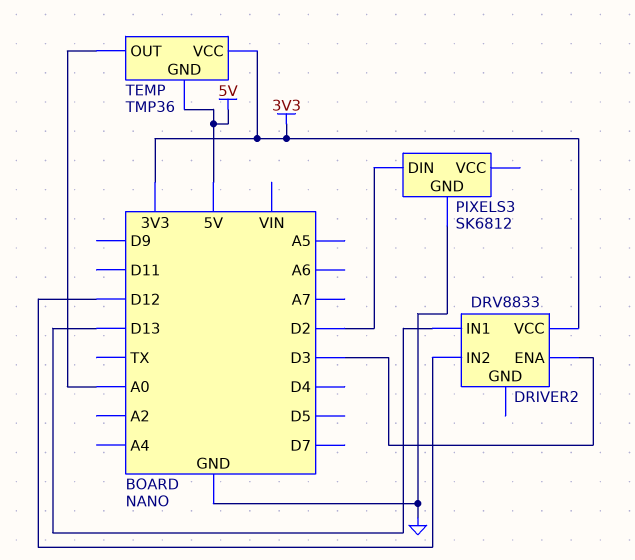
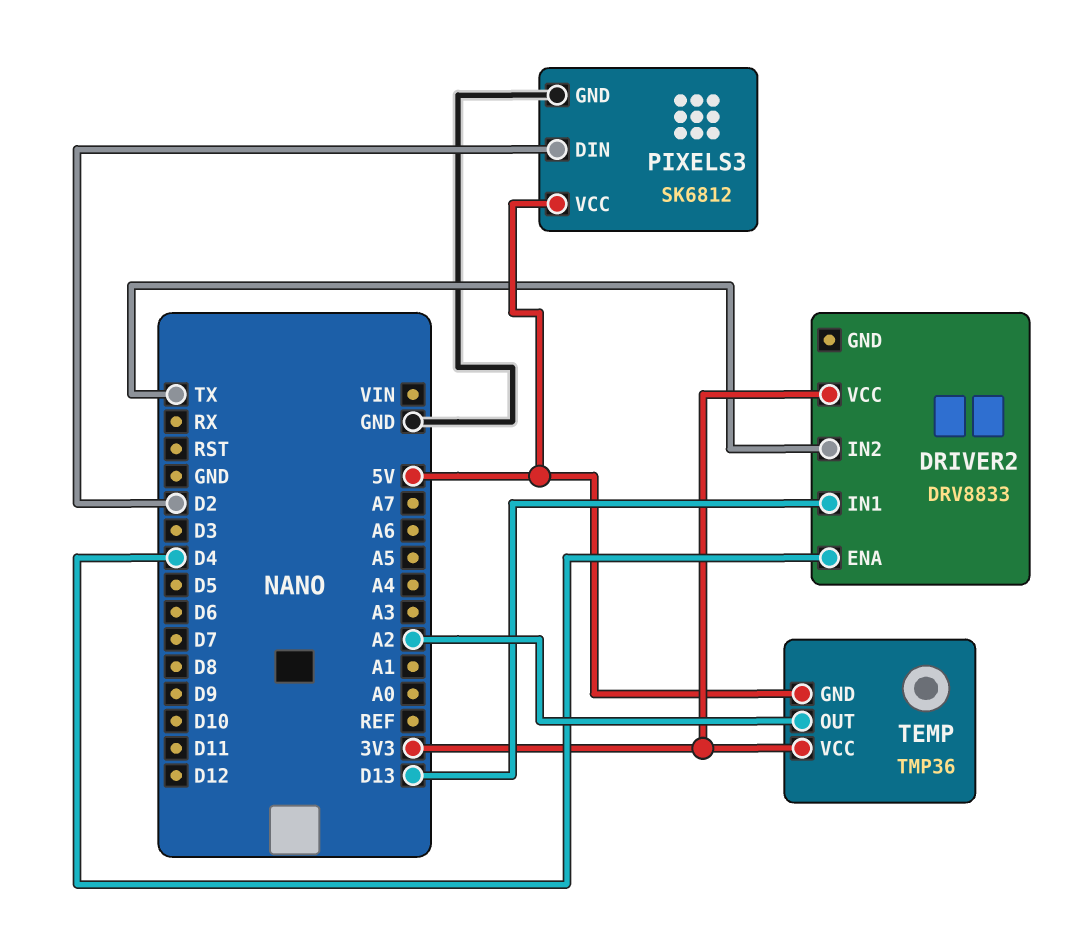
DRIVER2 pin ENA: D3 -> D4
DRIVER2 pin IN2: D12 -> TX
PIXELS3 pin VCC: none -> 5V
TEMP pin OUT: A0 -> A2

